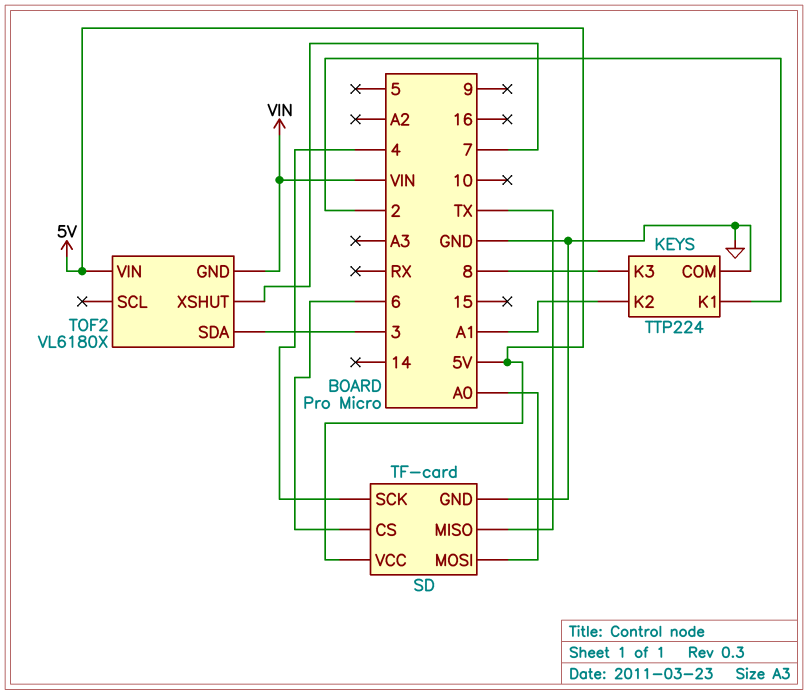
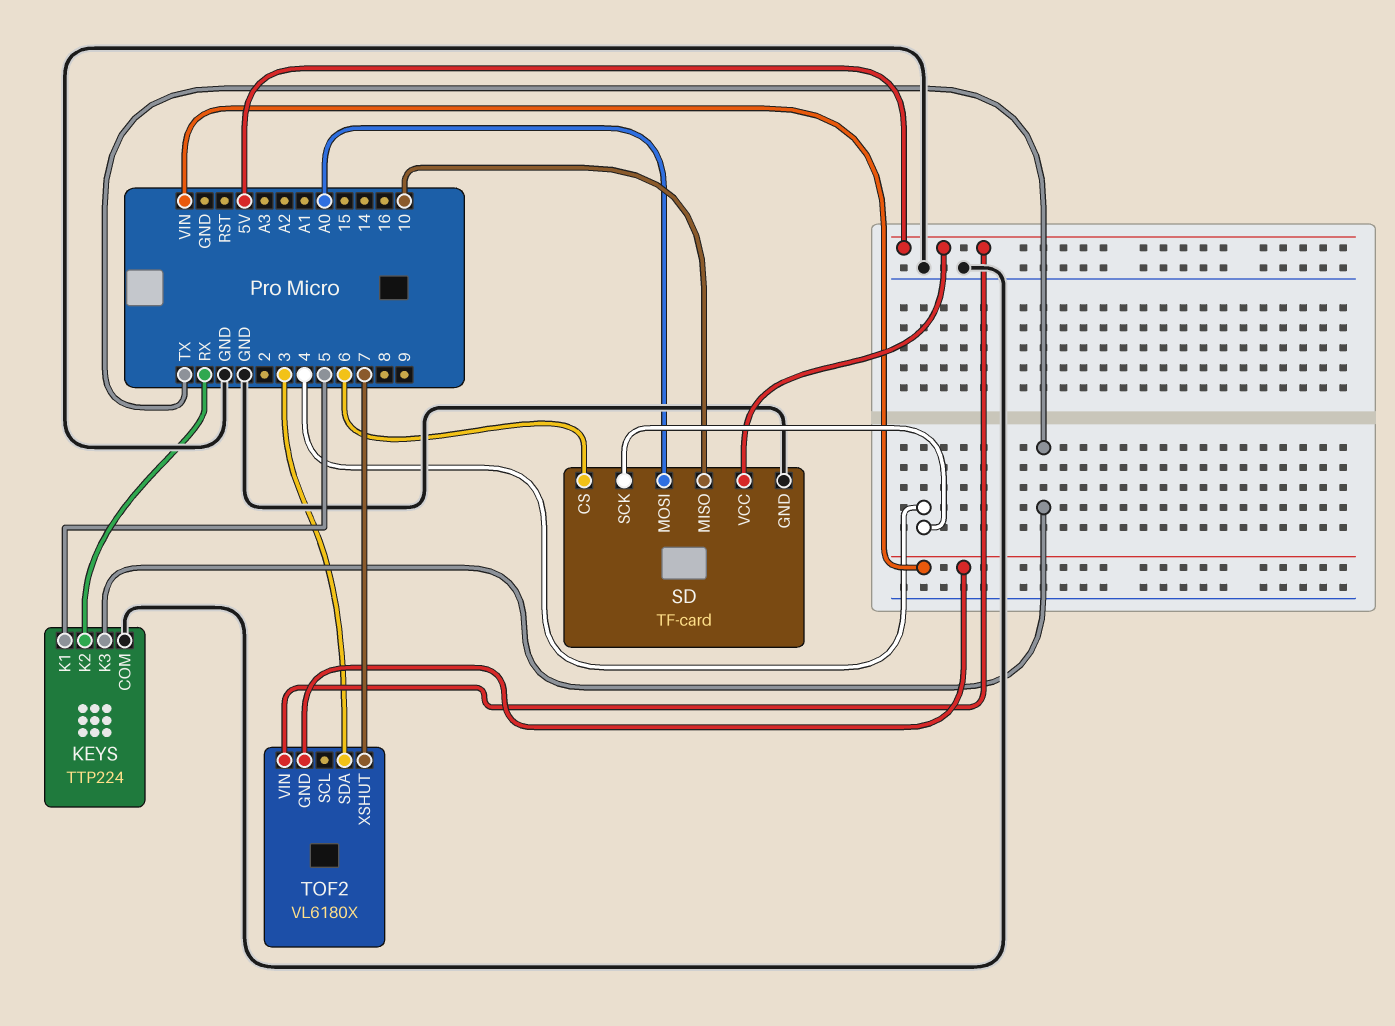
KEYS pin K1: 2 -> 5
KEYS pin K2: A1 -> RX
KEYS pin K3: 8 -> TX
SD pin MISO: TX -> 10

